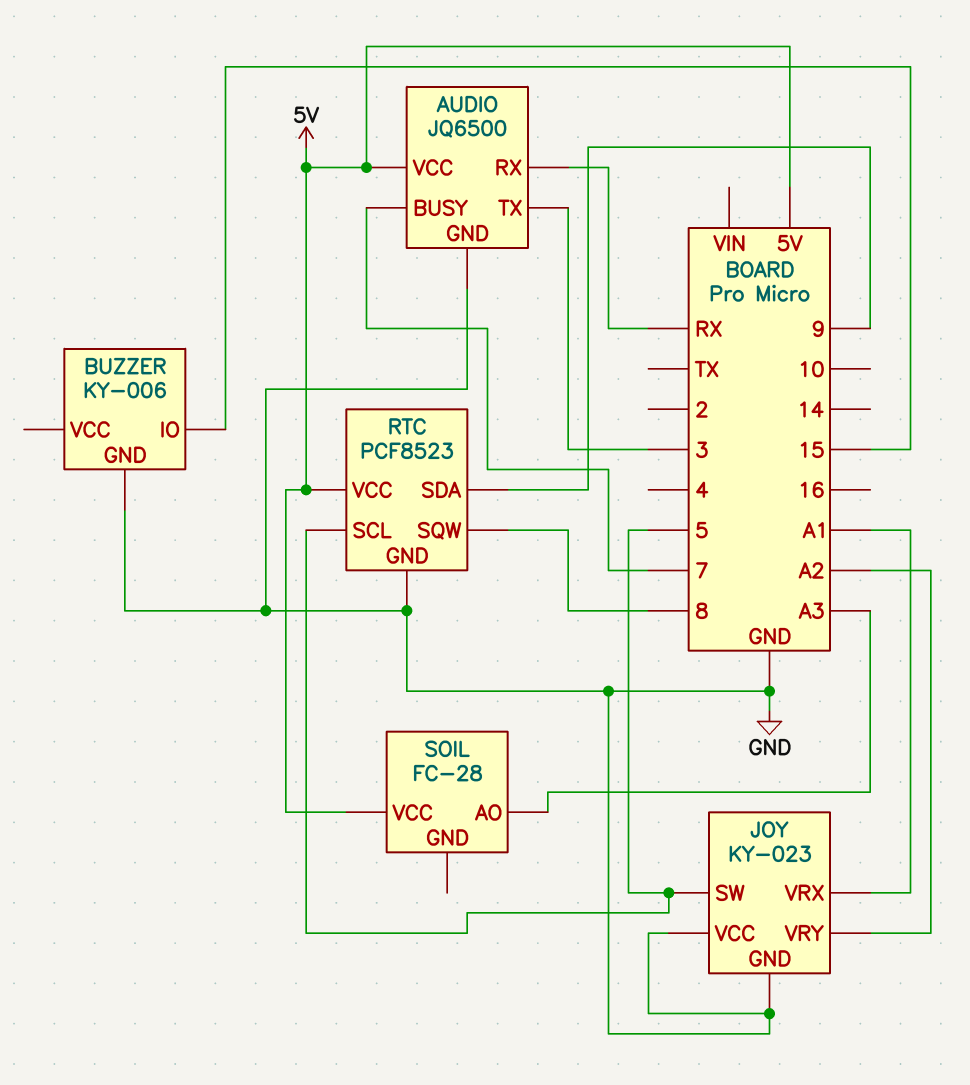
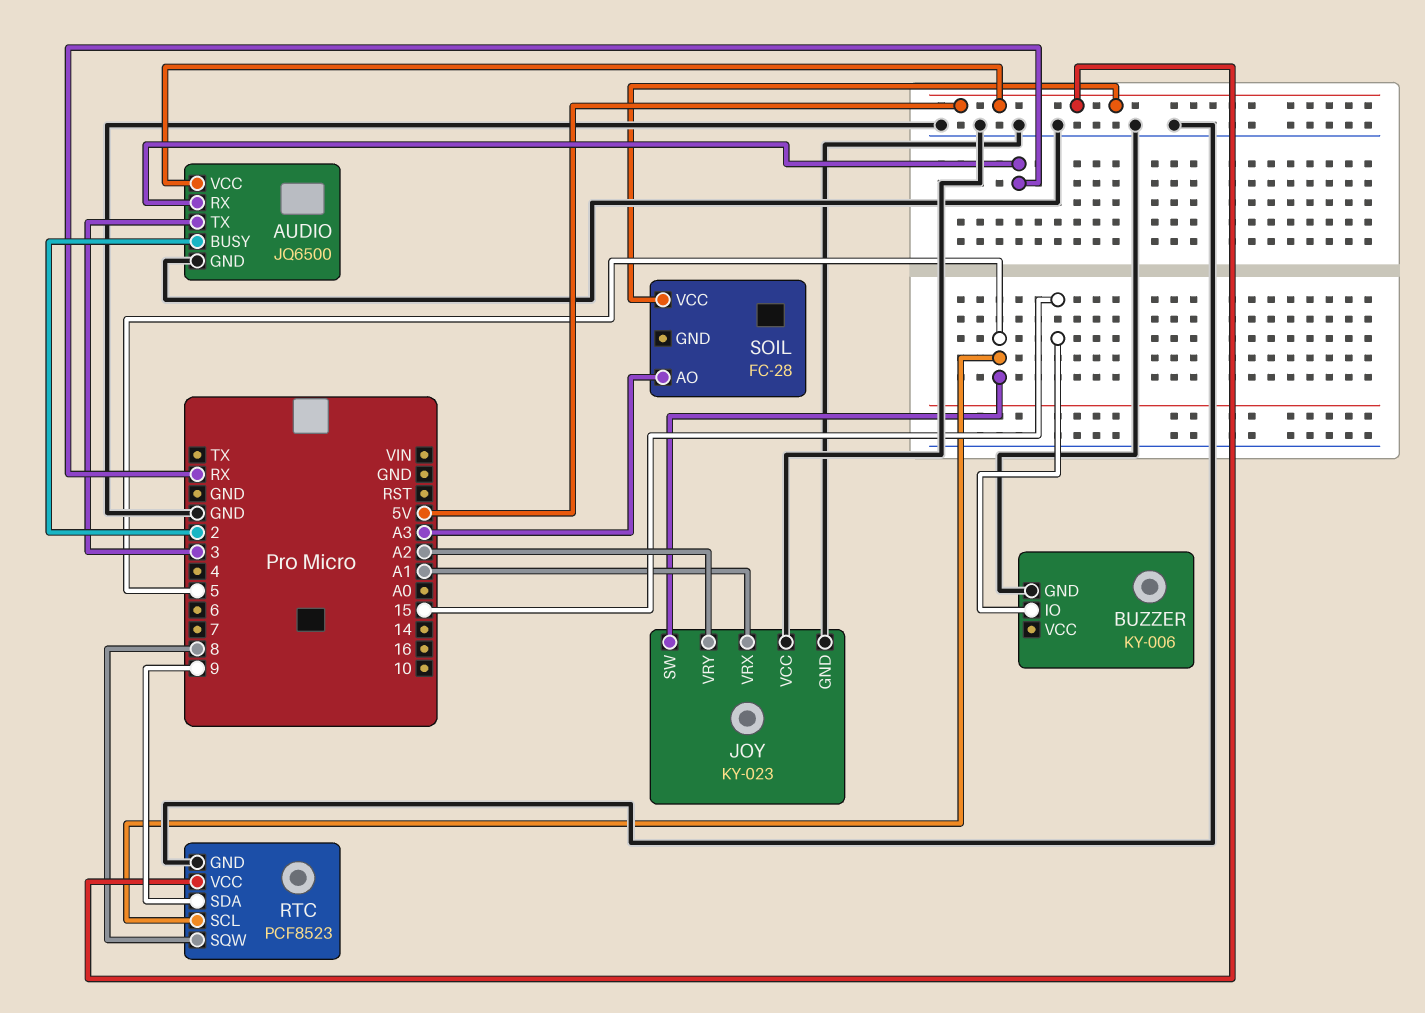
AUDIO pin BUSY: 7 -> 2

